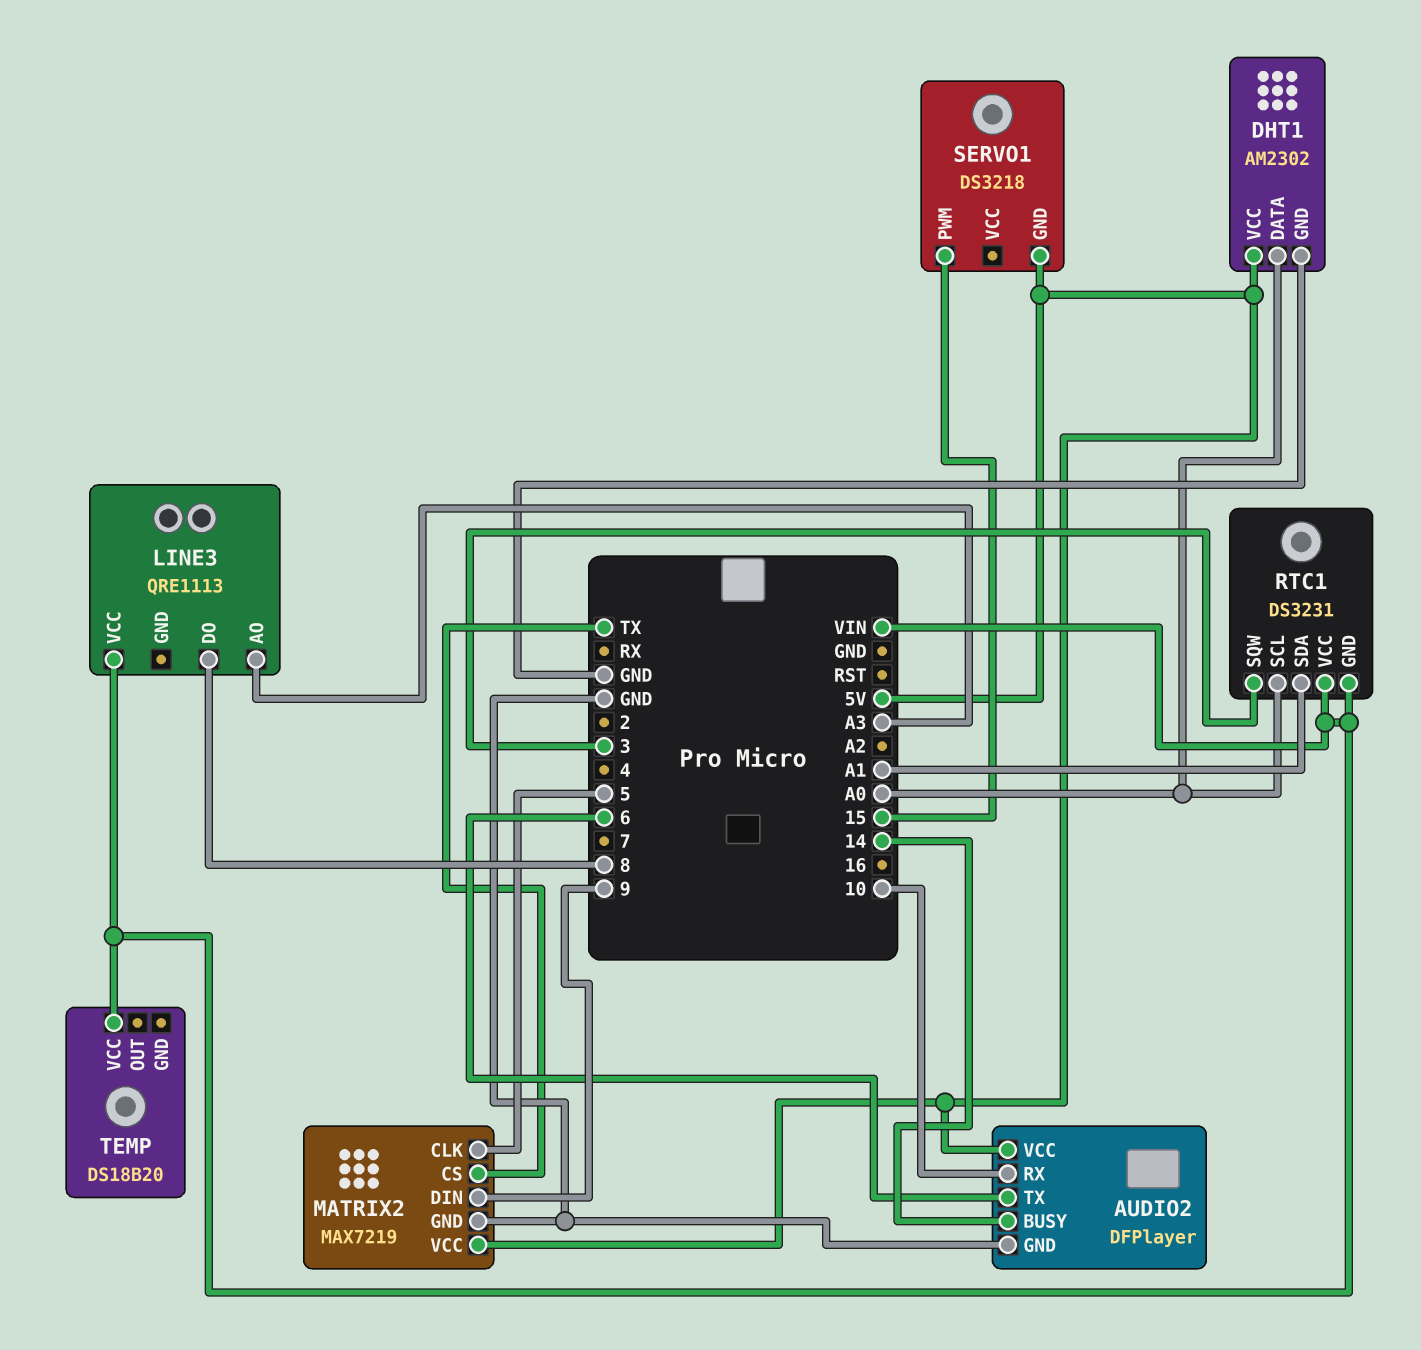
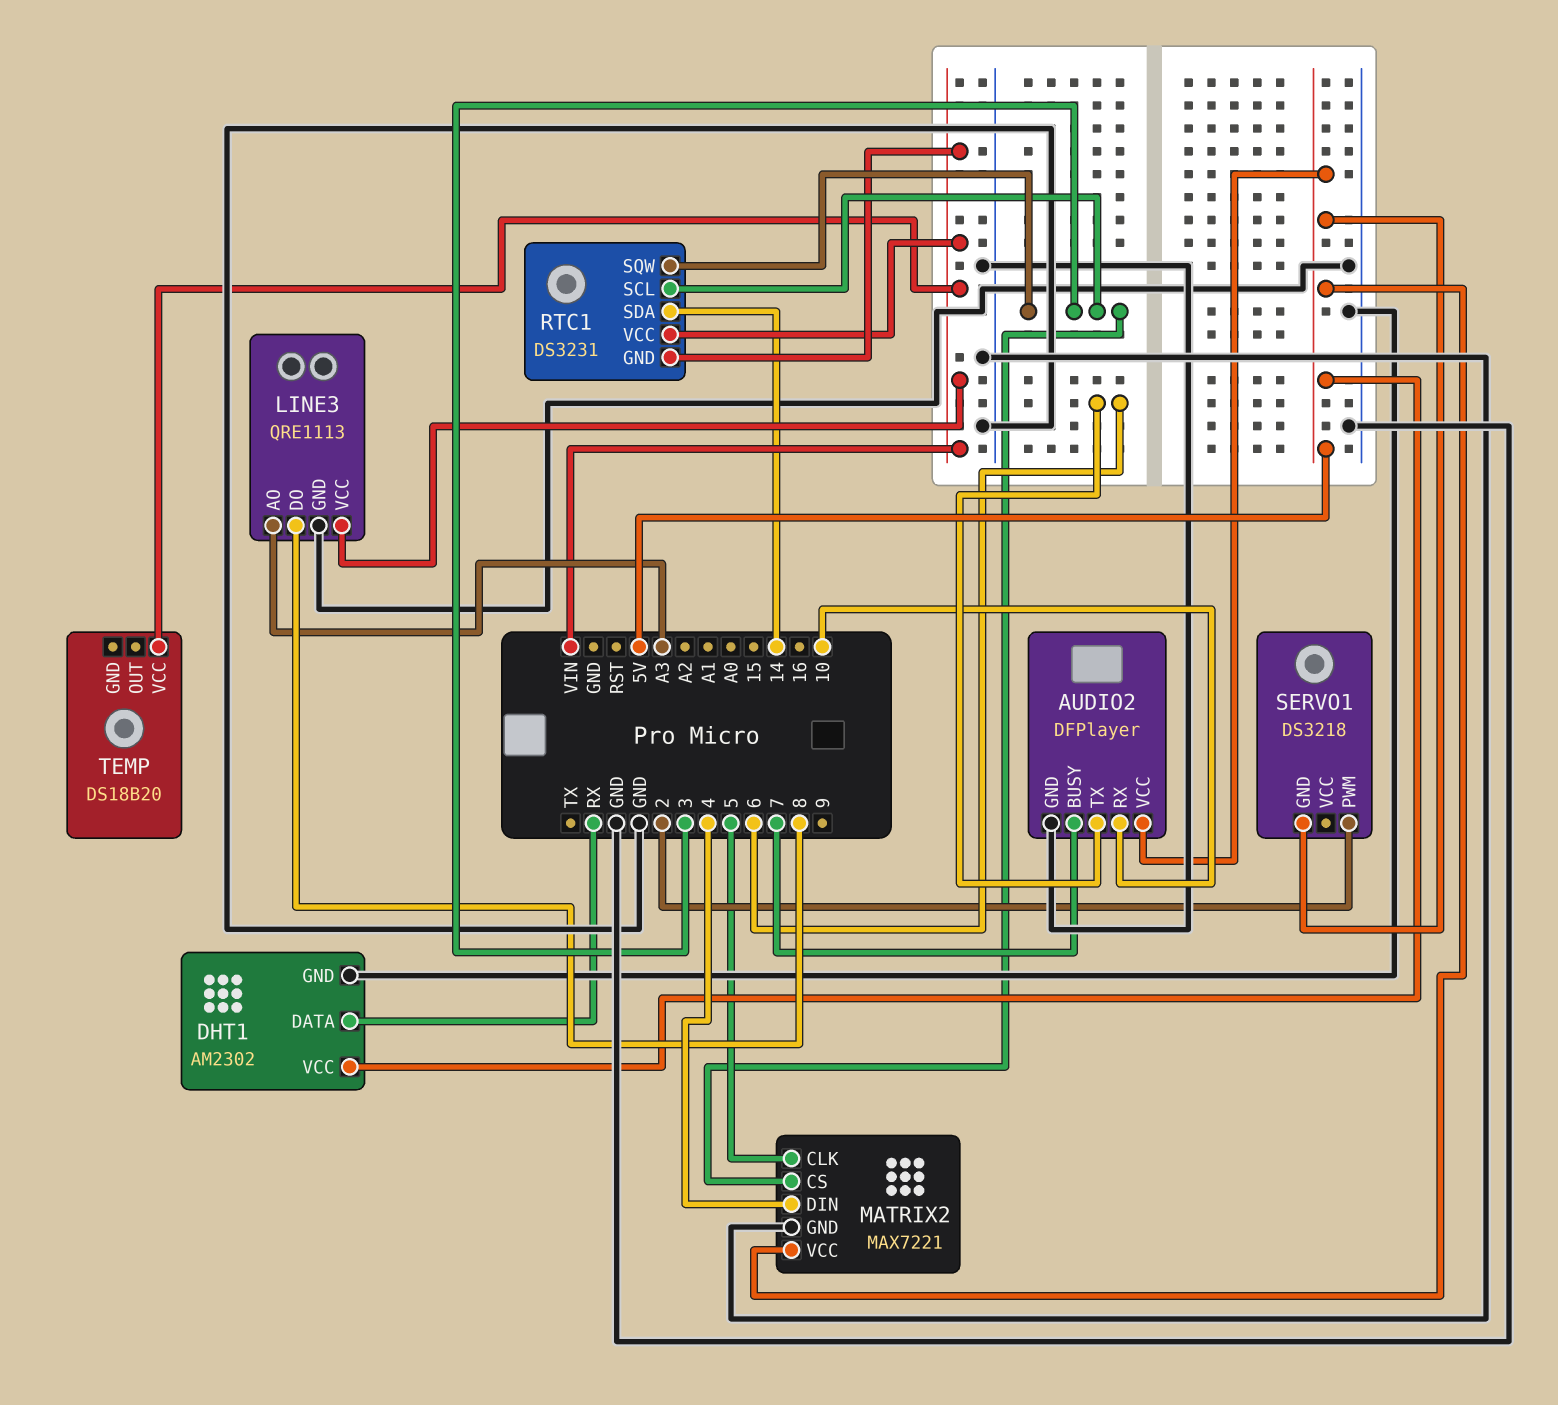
AUDIO2 pin BUSY: 14 -> 7
DHT1 pin DATA: A0 -> RX
LINE3 pin GND: none -> GND
MATRIX2: MAX7219 -> MAX7221
MATRIX2 pin CS: TX -> 3
MATRIX2 pin DIN: 9 -> 4
RTC1 pin SCL: A0 -> 3
RTC1 pin SDA: A1 -> 14
SERVO1 pin PWM: 15 -> 2

